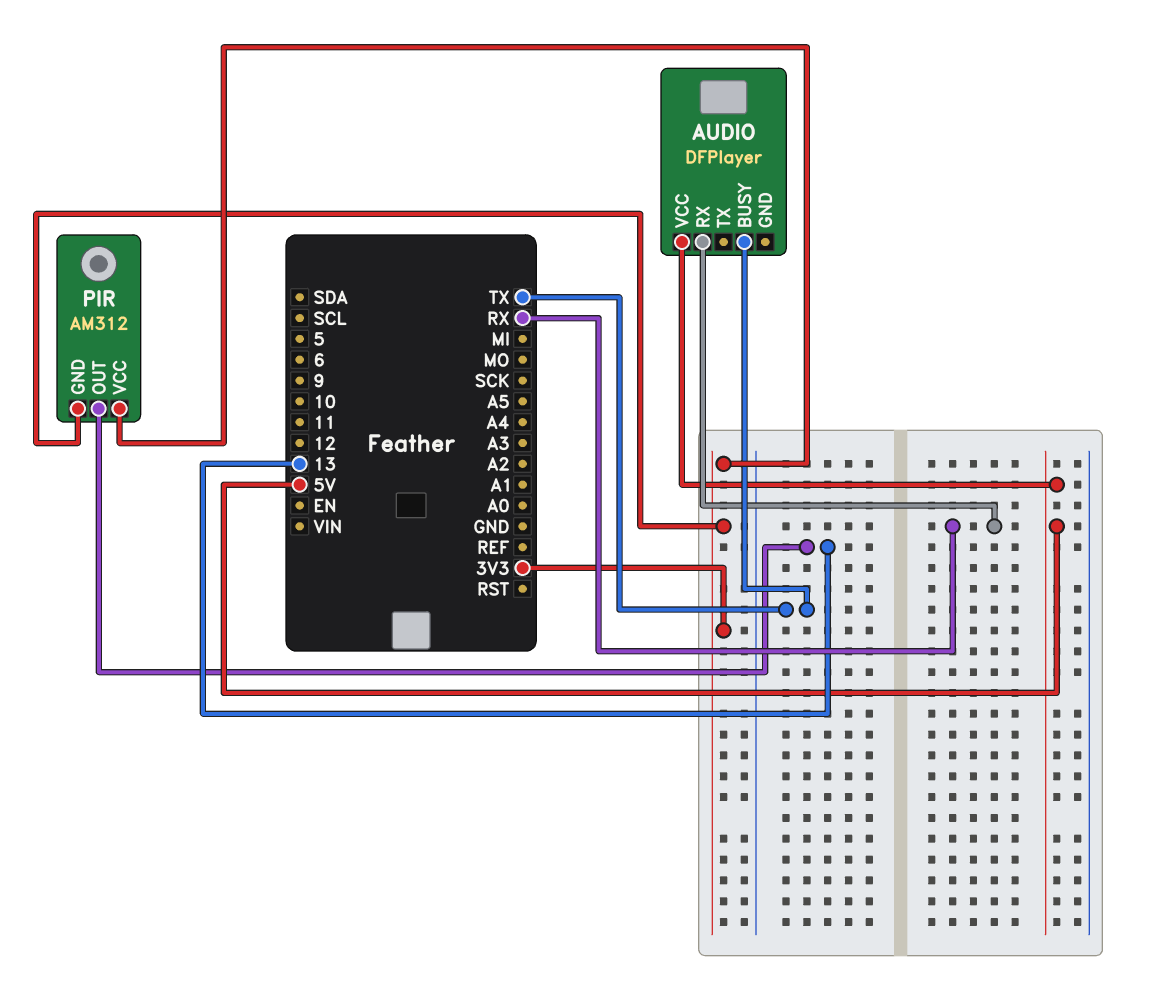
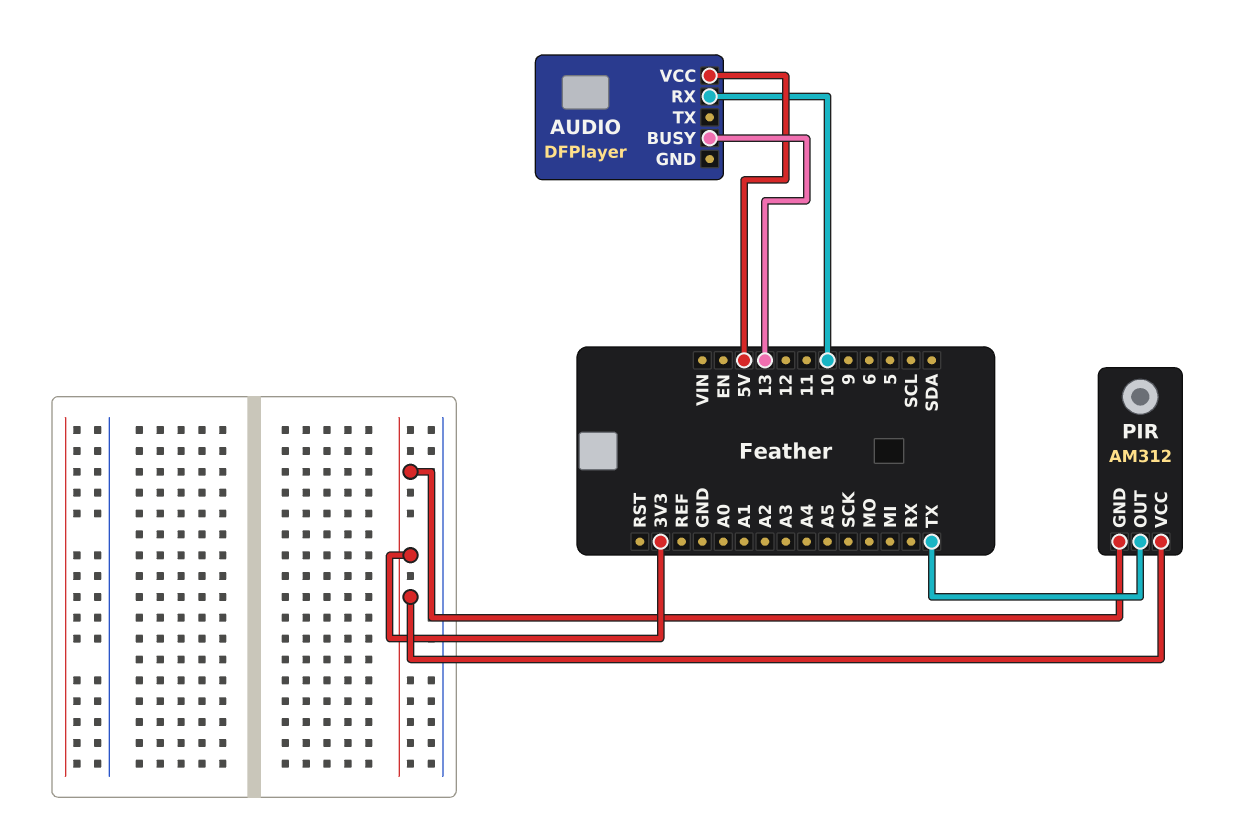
AUDIO pin BUSY: TX -> 13
AUDIO pin RX: RX -> 10
PIR pin OUT: 13 -> TX

